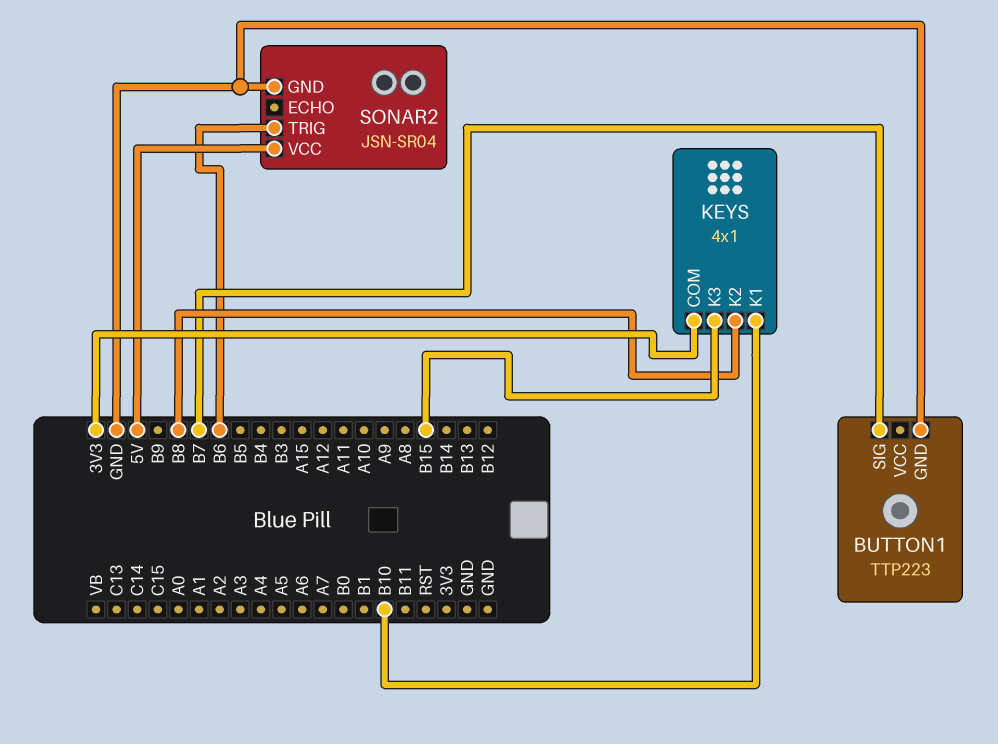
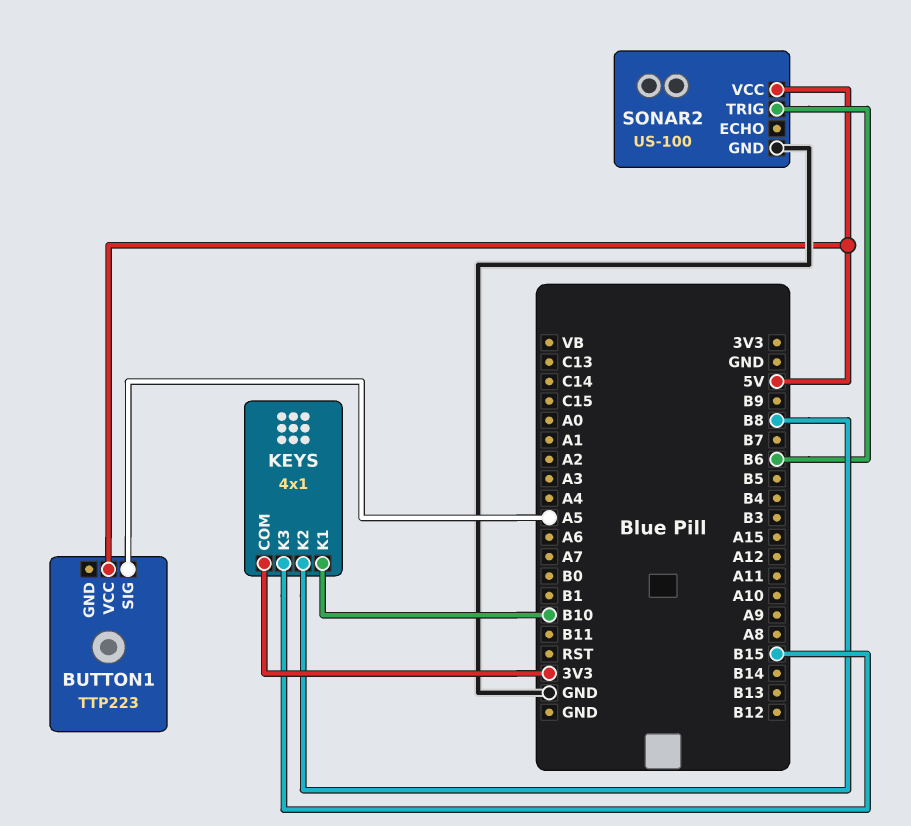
BUTTON1 pin GND: GND -> none
BUTTON1 pin SIG: B7 -> A5
BUTTON1 pin VCC: none -> 5V
SONAR2: JSN-SR04 -> US-100

